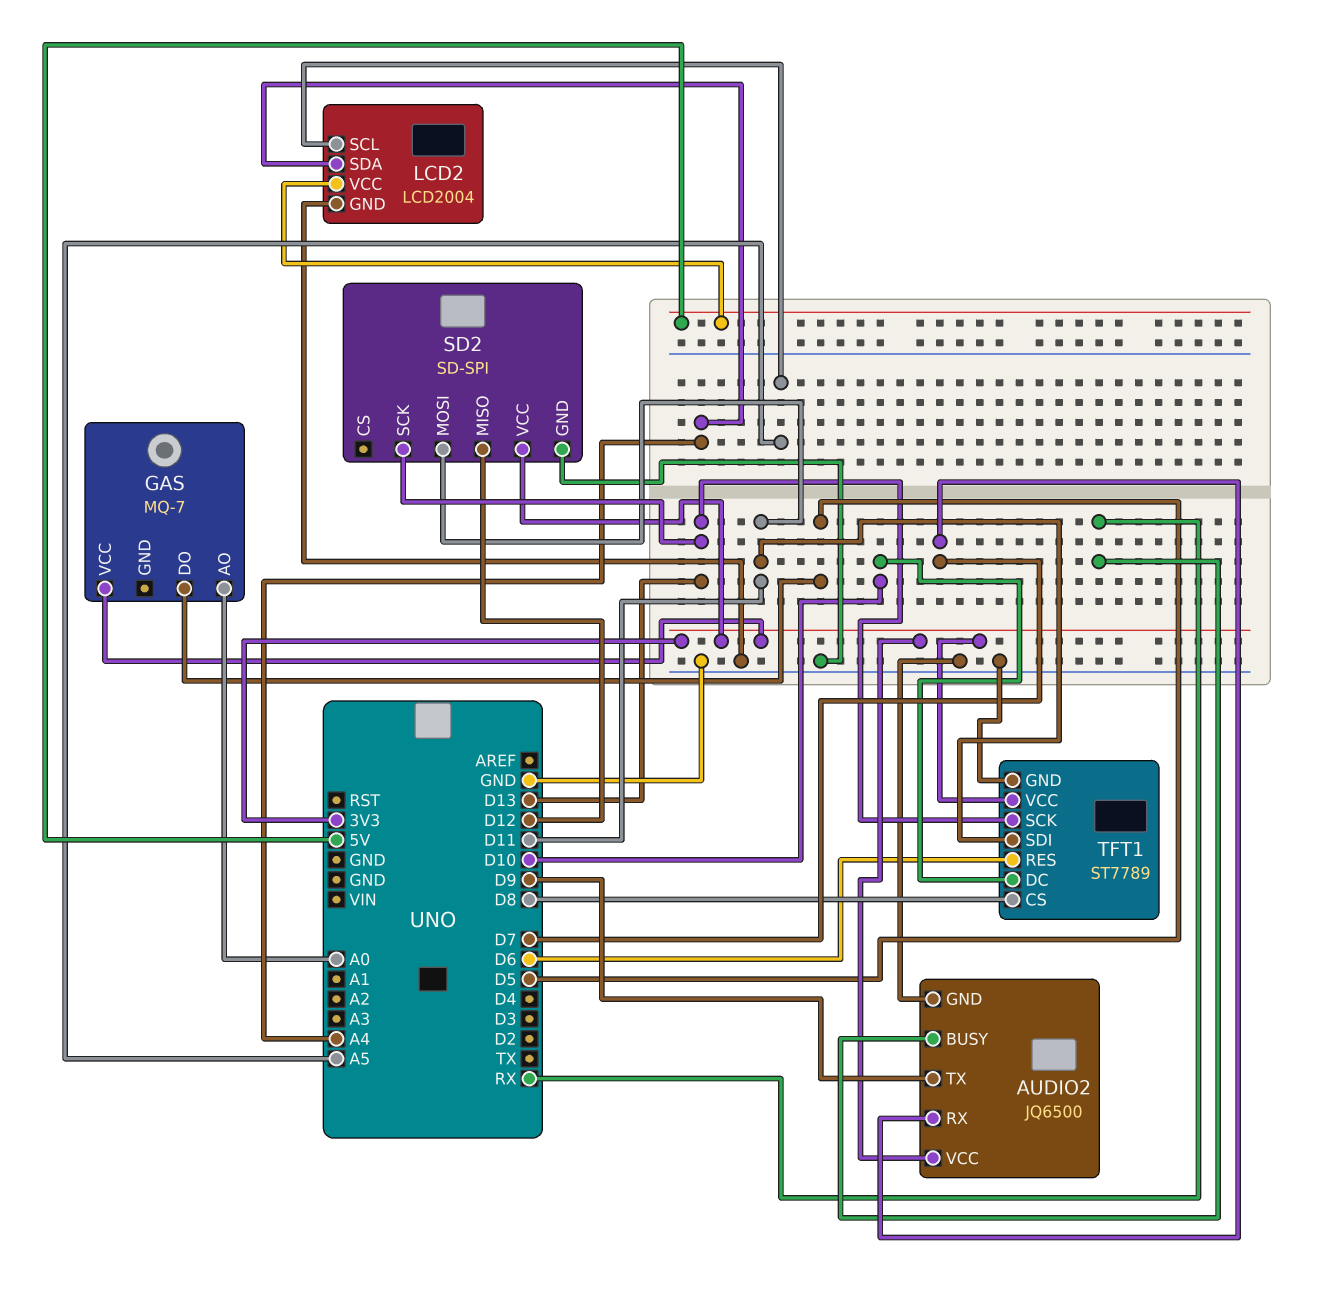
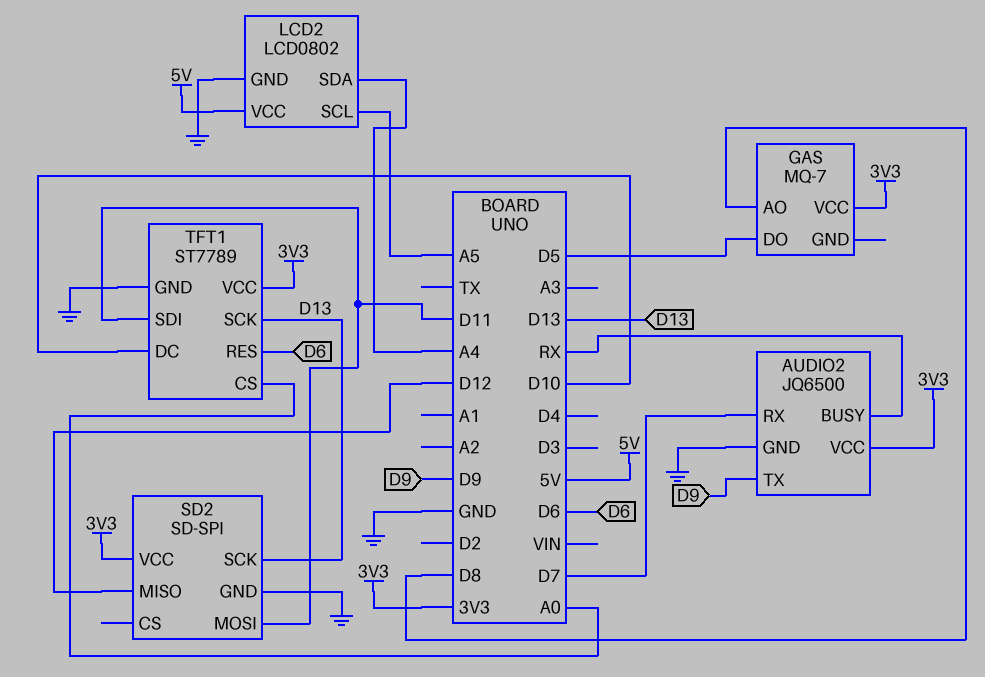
GAS pin AO: A0 -> D8
LCD2: LCD2004 -> LCD0802
TFT1 pin CS: D8 -> A0

